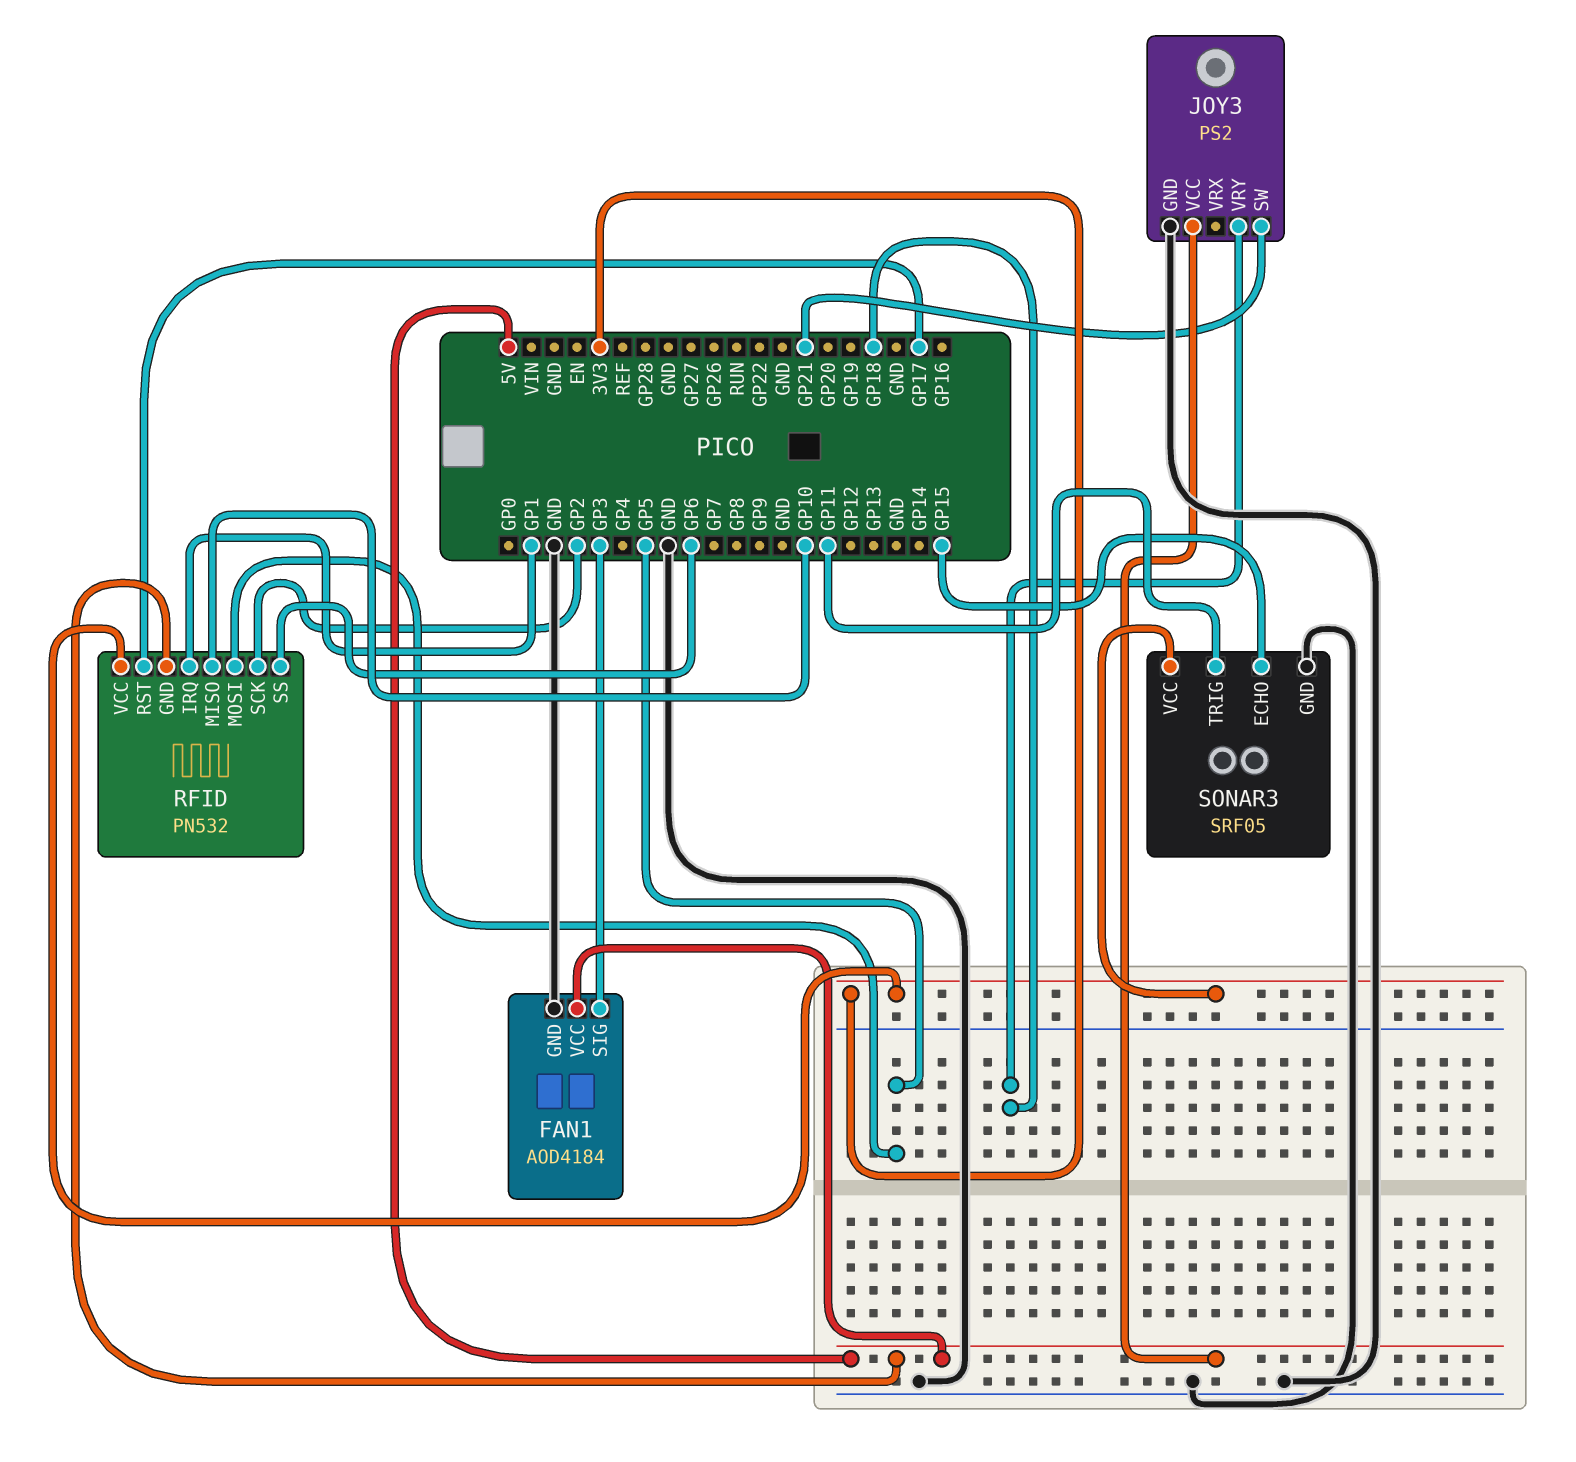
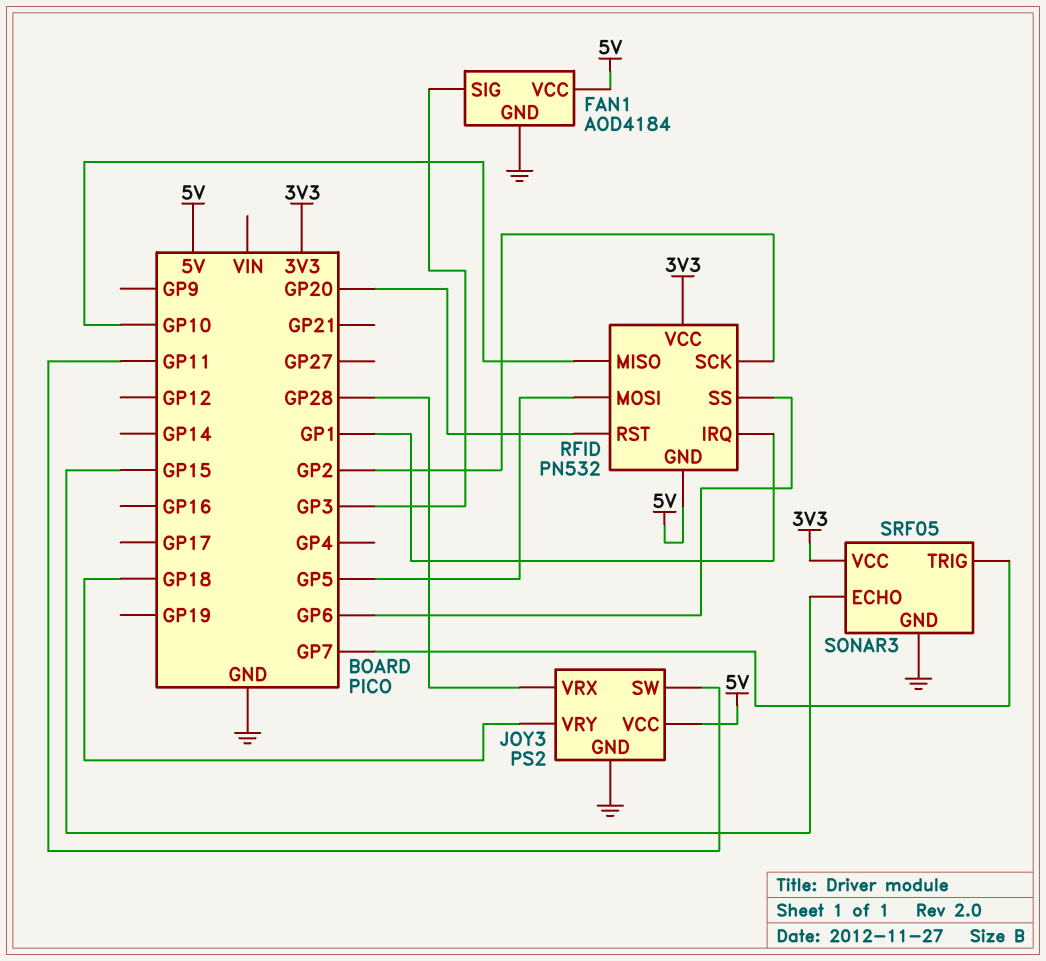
JOY3 pin SW: GP21 -> GP11
JOY3 pin VRX: none -> GP28
RFID pin RST: GP17 -> GP20
SONAR3 pin TRIG: GP11 -> GP7

